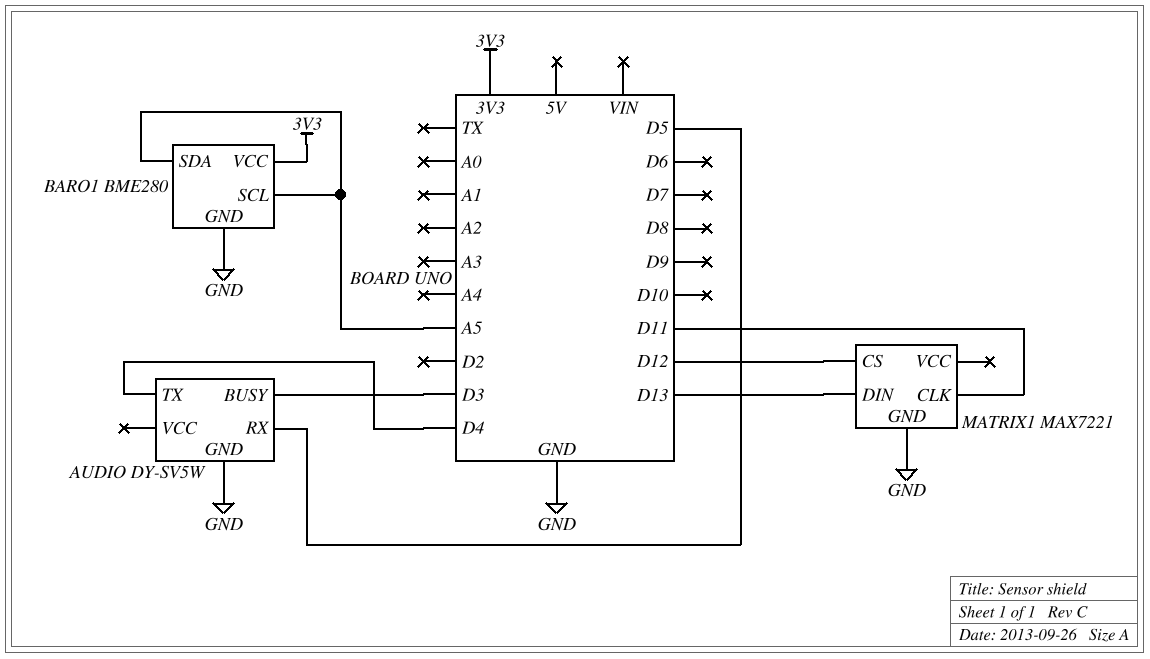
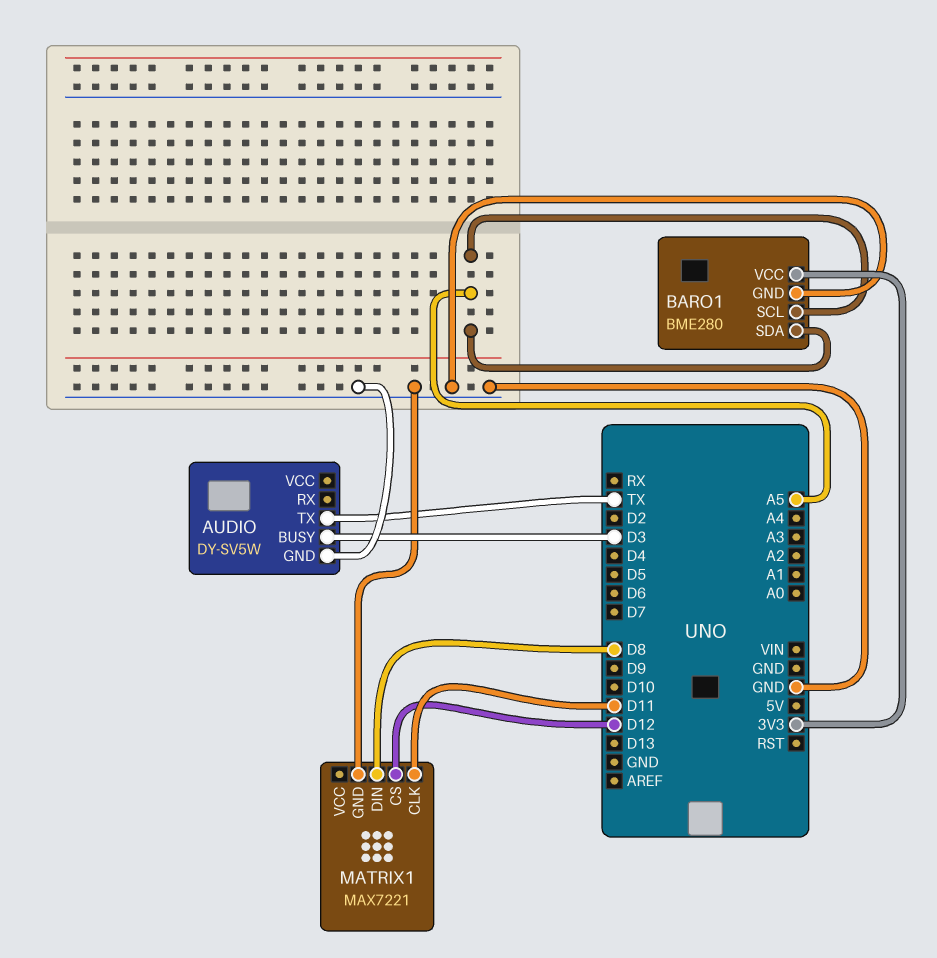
AUDIO pin RX: D5 -> none
AUDIO pin TX: D4 -> TX
MATRIX1 pin DIN: D13 -> D8

